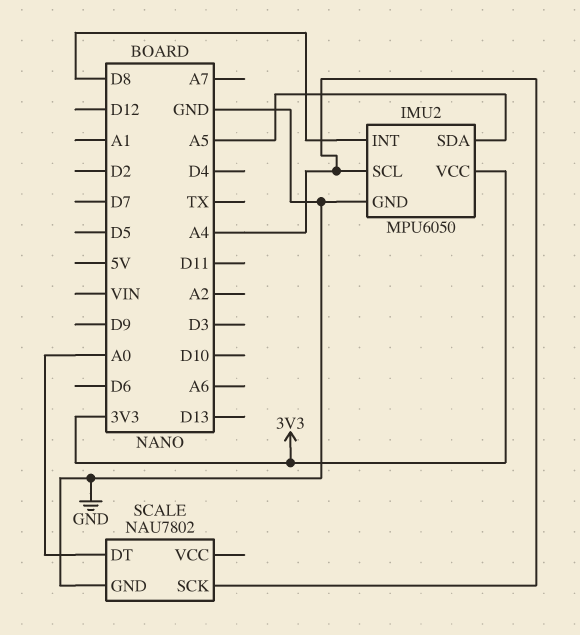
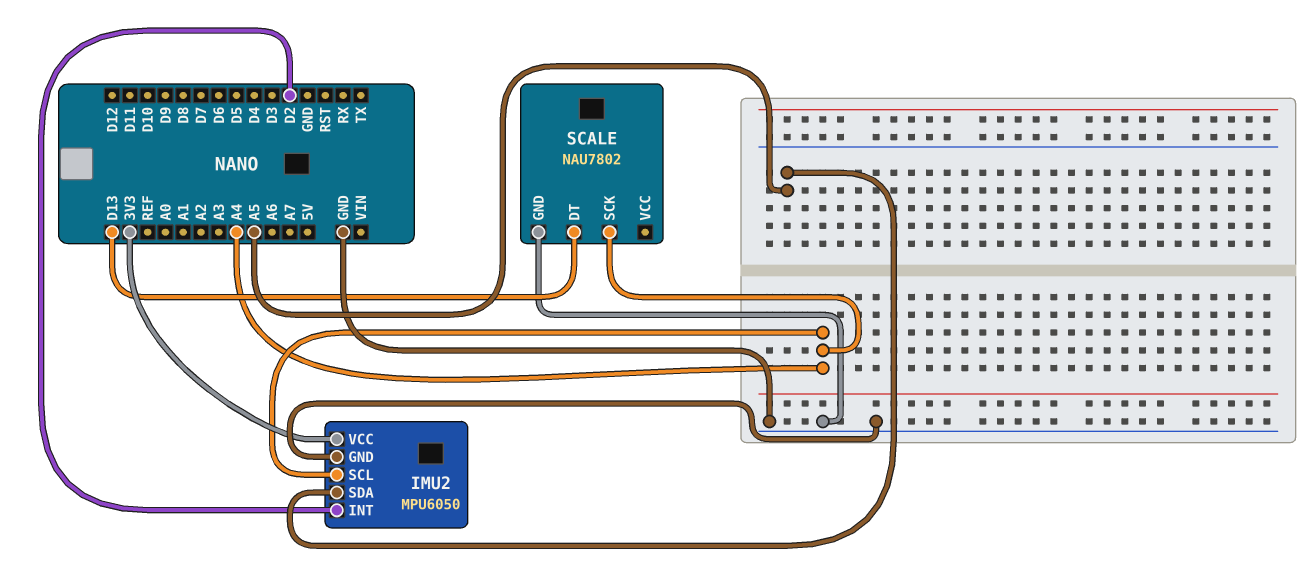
IMU2 pin INT: D8 -> D2
SCALE pin DT: A0 -> D13

